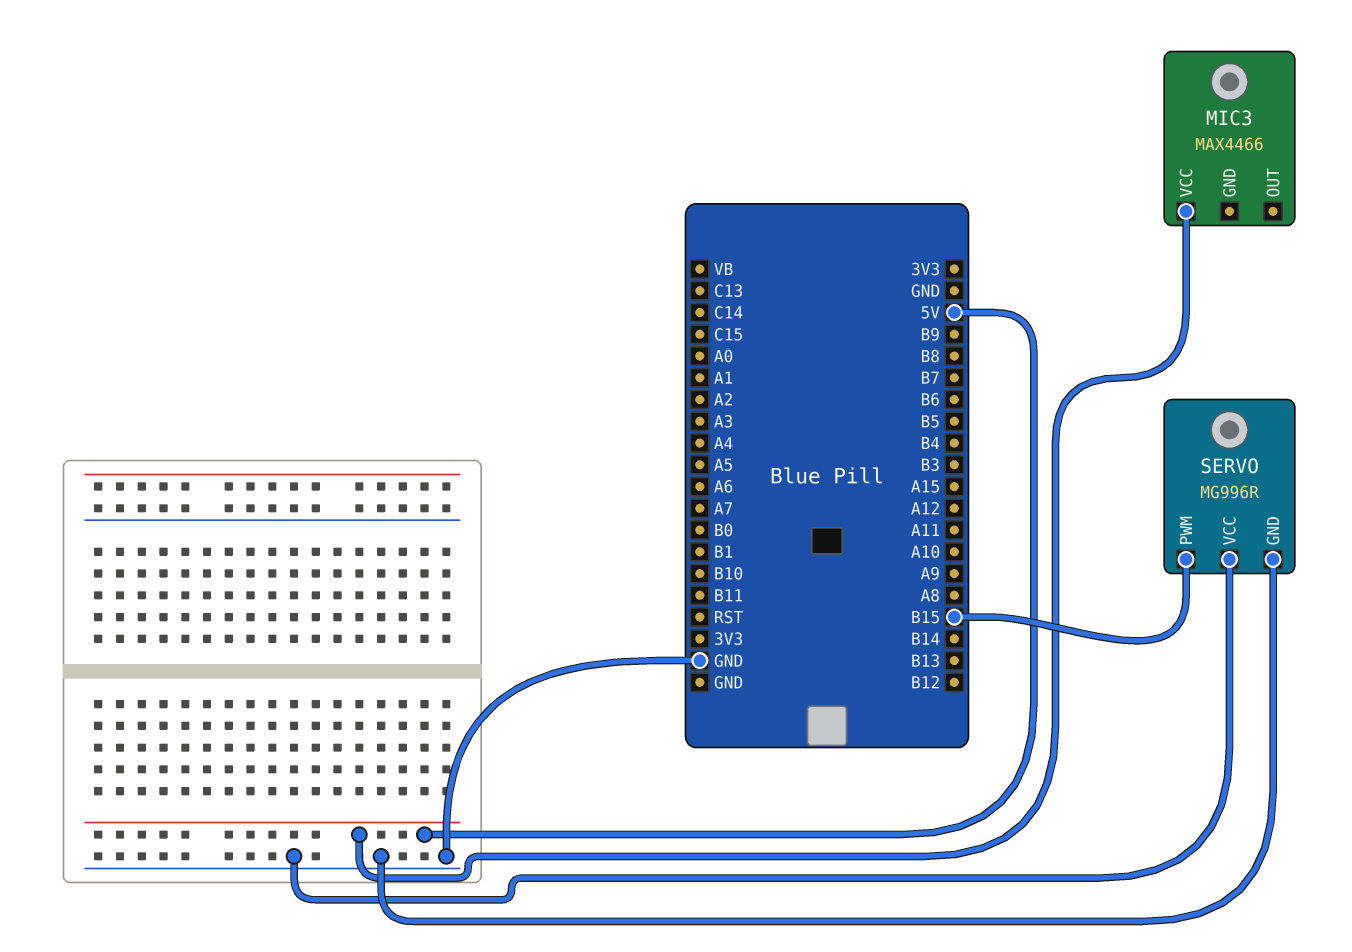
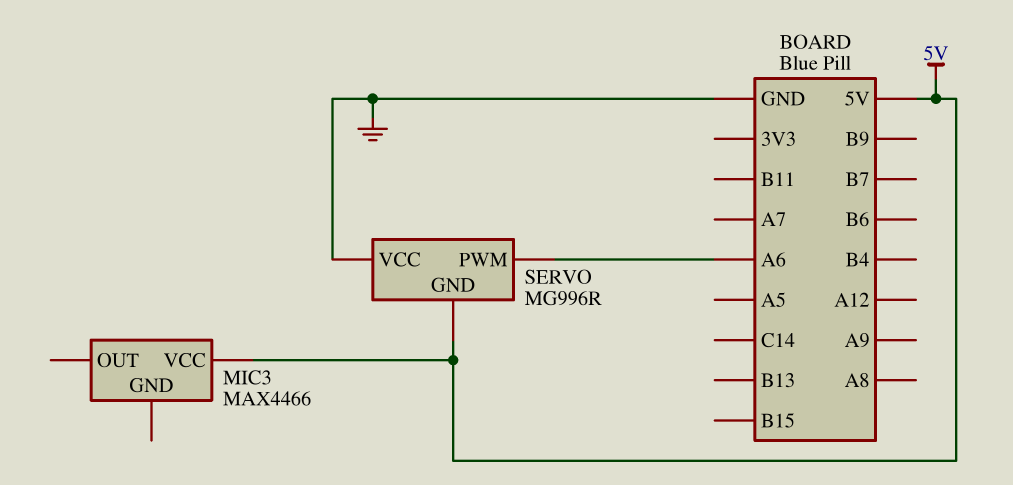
SERVO pin GND: GND -> 5V
SERVO pin PWM: B15 -> A6

